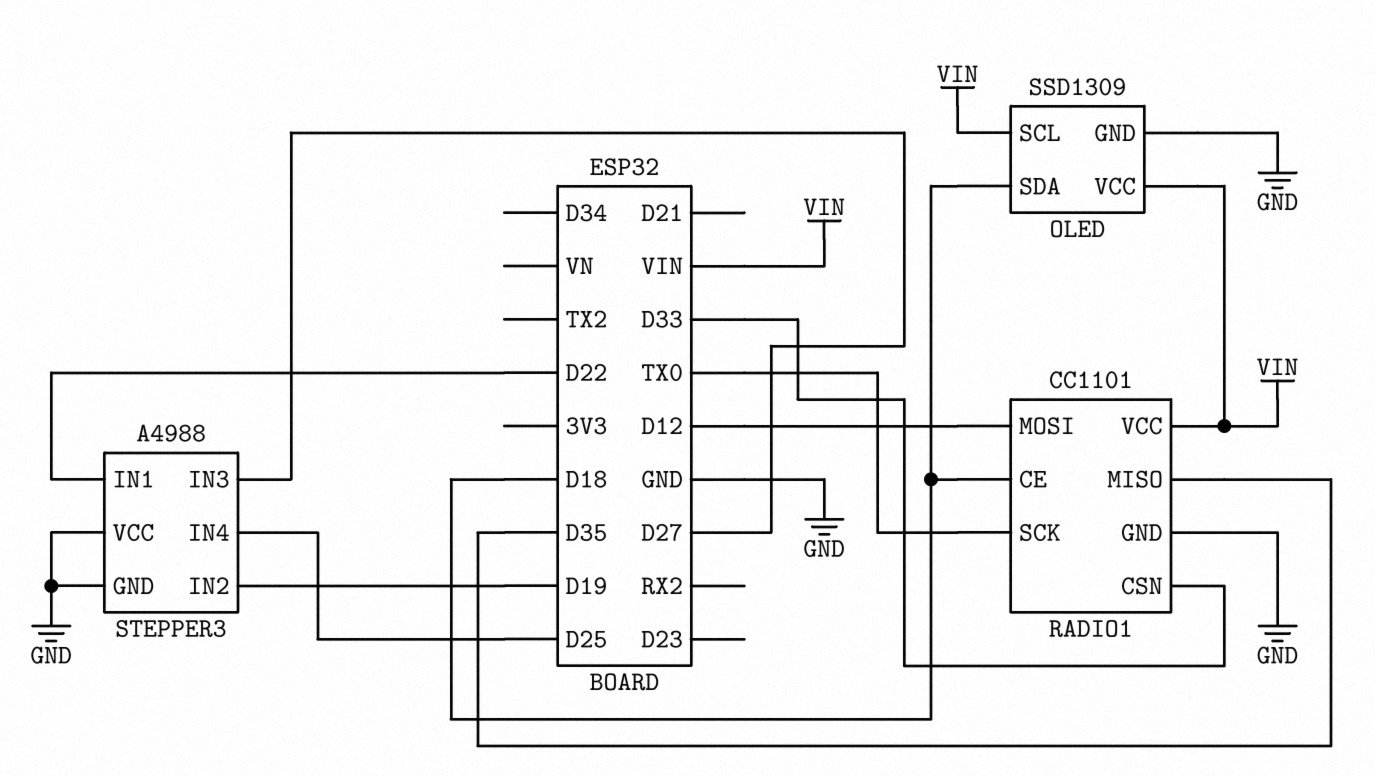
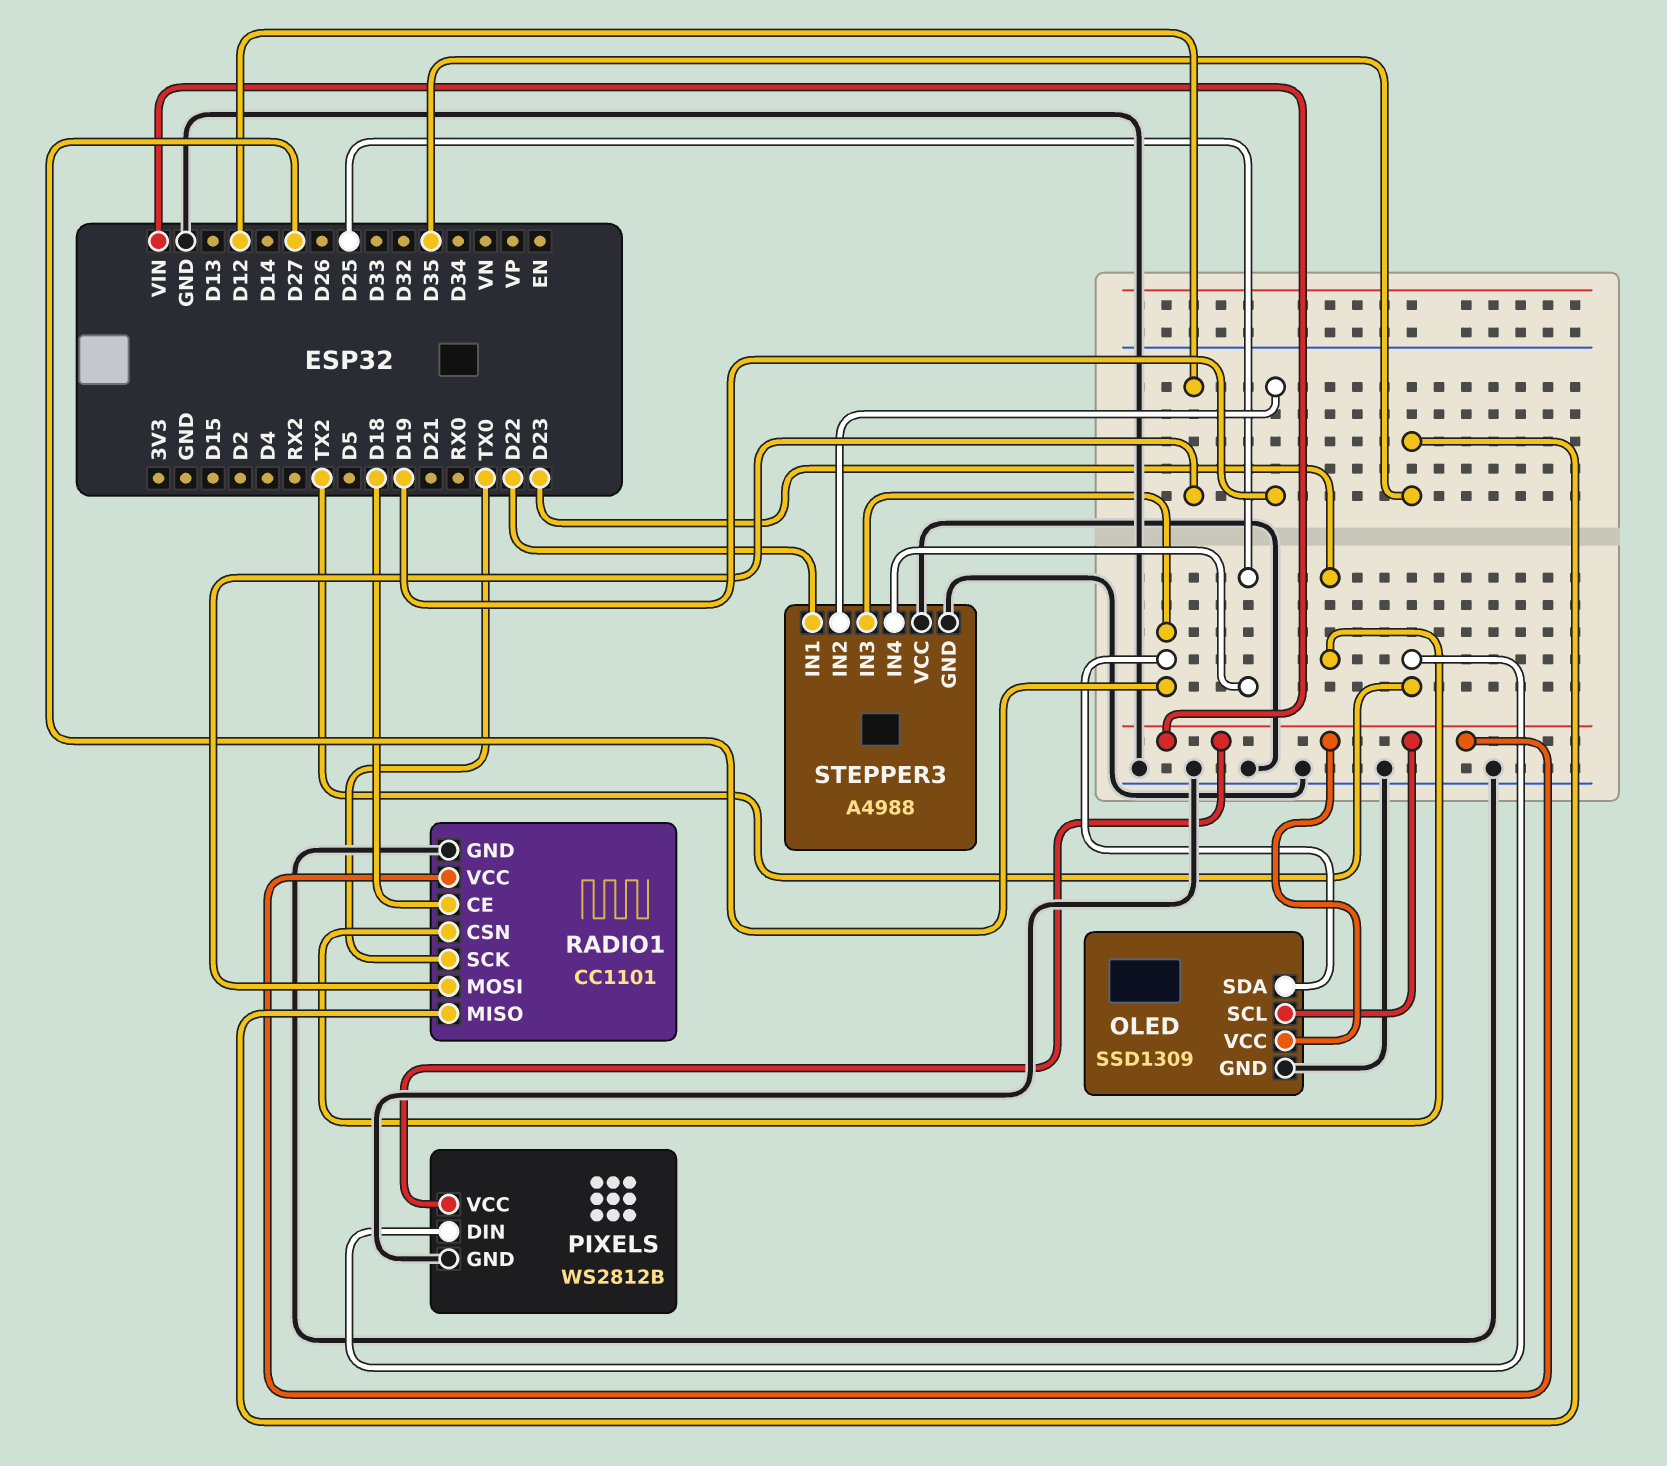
OLED pin SDA: D18 -> D27
PIXELS: none -> WS2812B
PIXELS pin DIN: none -> TX2
PIXELS pin GND: none -> GND
PIXELS pin VCC: none -> VIN
RADIO1 pin CSN: D33 -> D23

